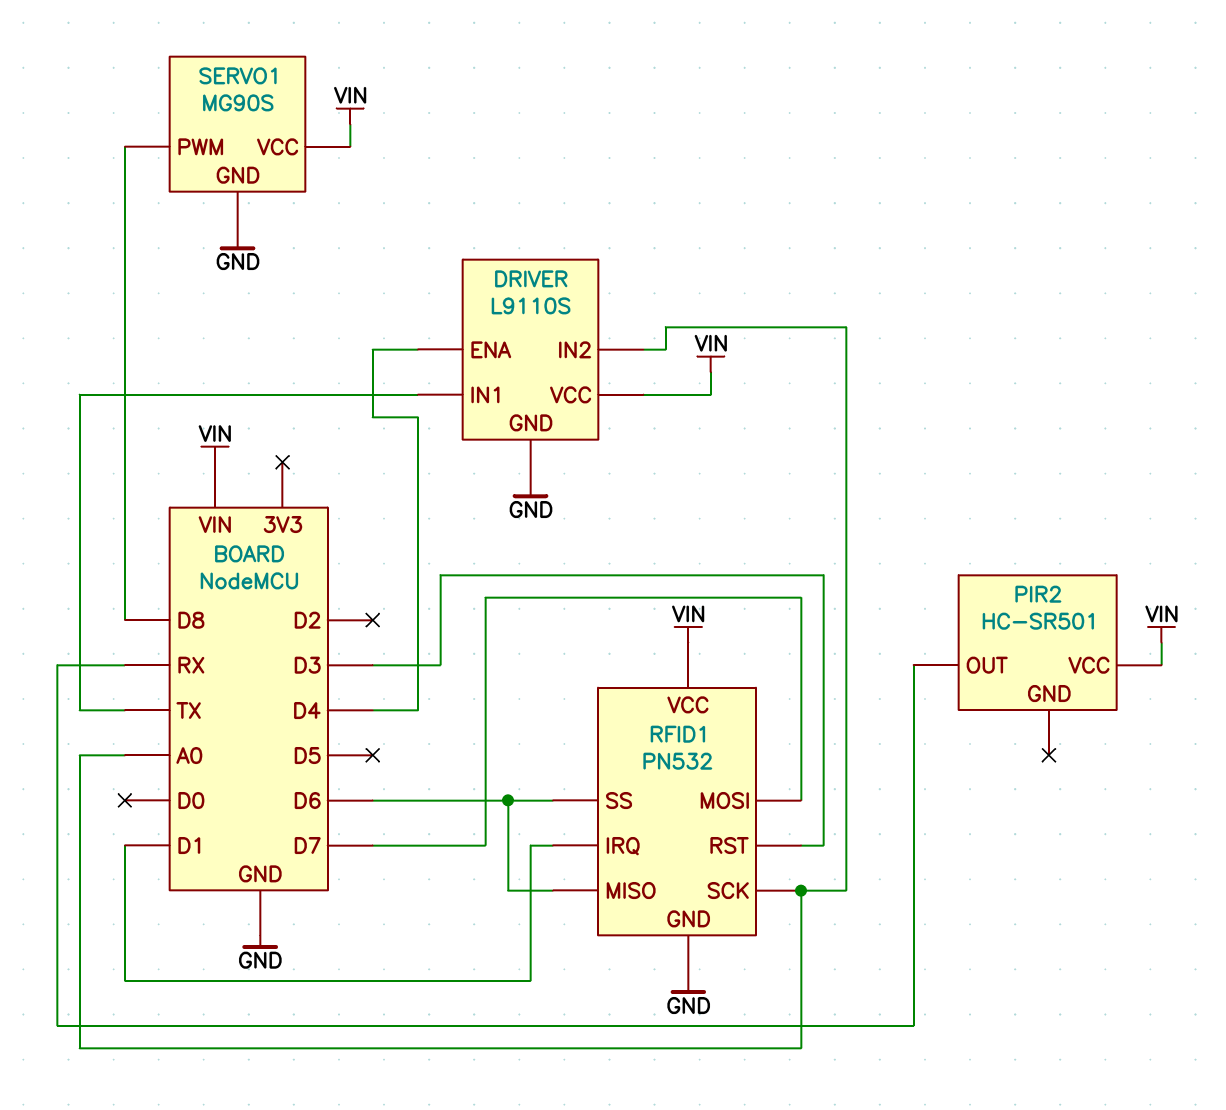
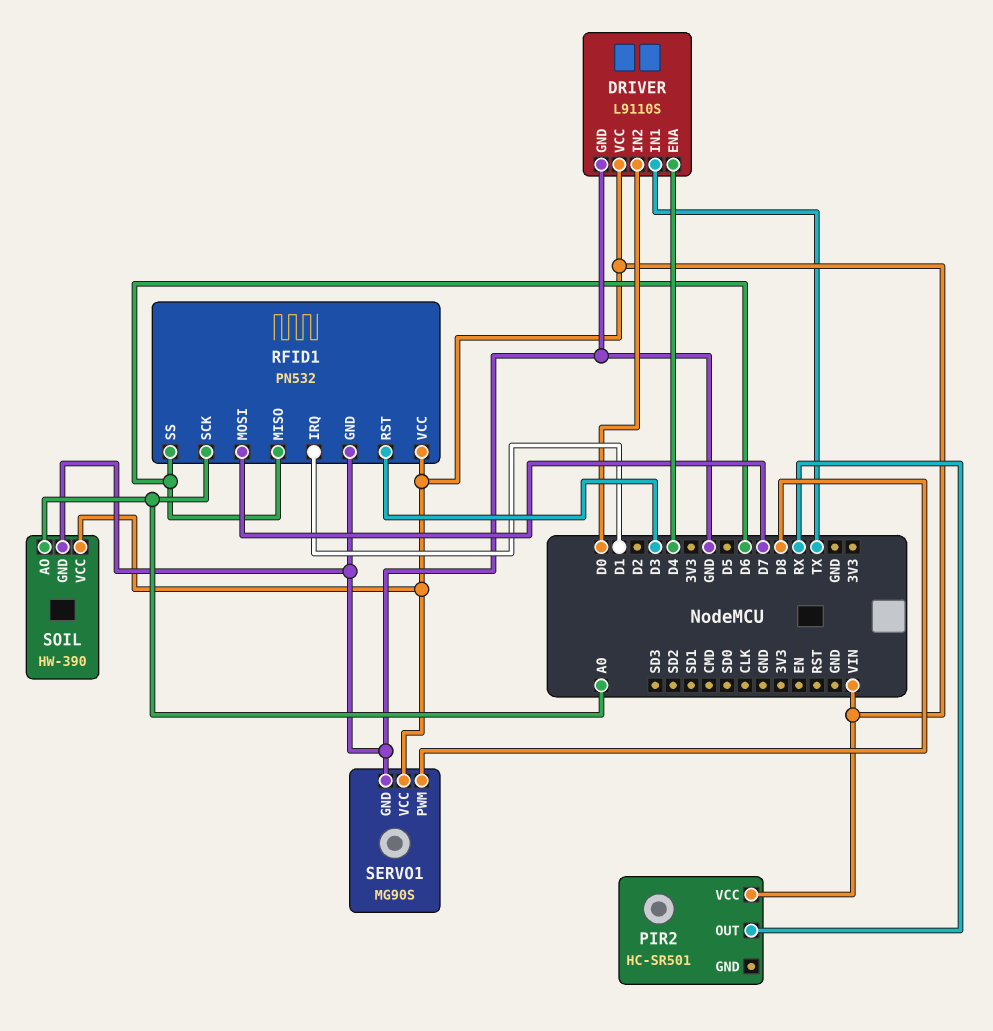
DRIVER pin IN2: A0 -> D0
SOIL: none -> HW-390
SOIL pin AO: none -> A0
SOIL pin GND: none -> GND
SOIL pin VCC: none -> VIN

